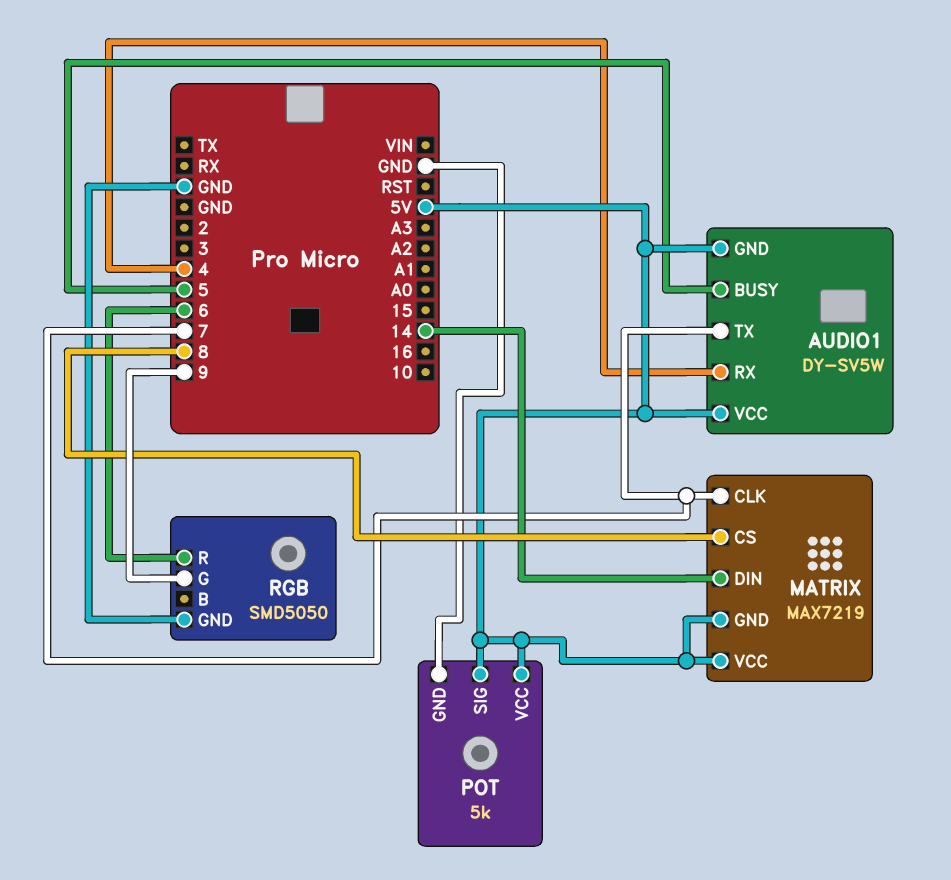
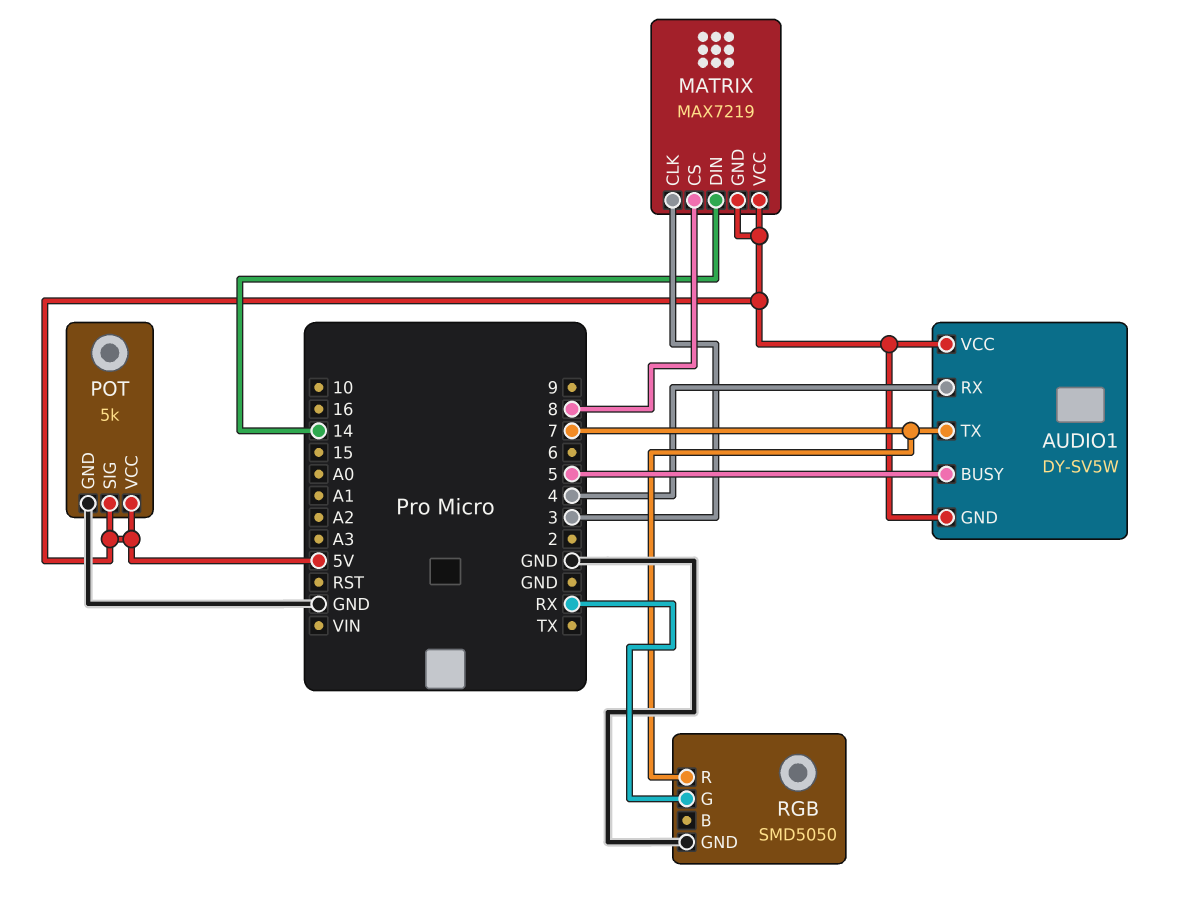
MATRIX pin CLK: 7 -> 3
RGB pin G: 9 -> RX
RGB pin R: 6 -> 7

